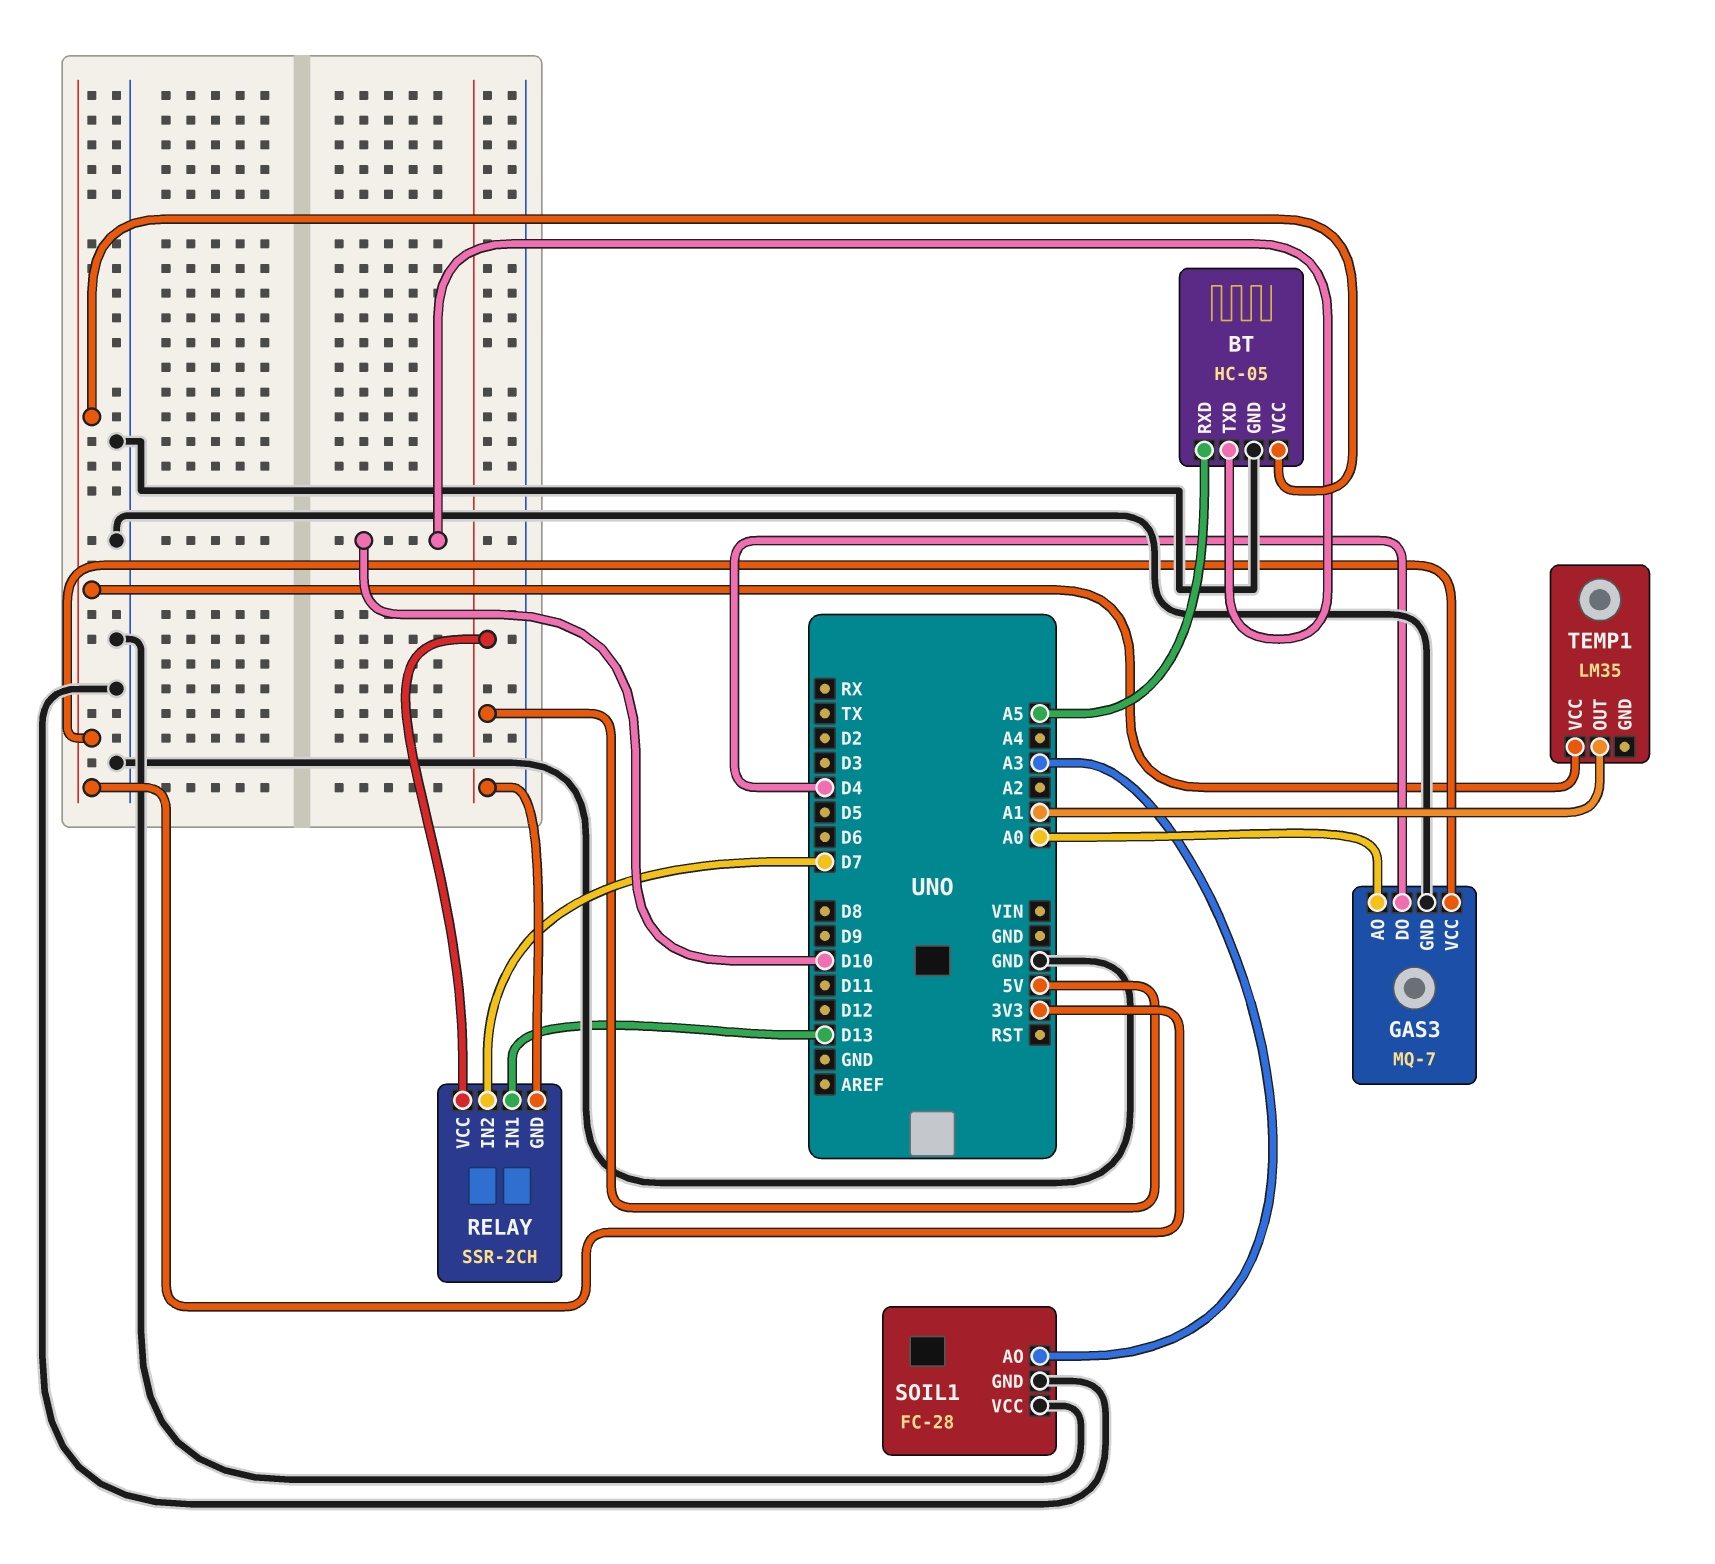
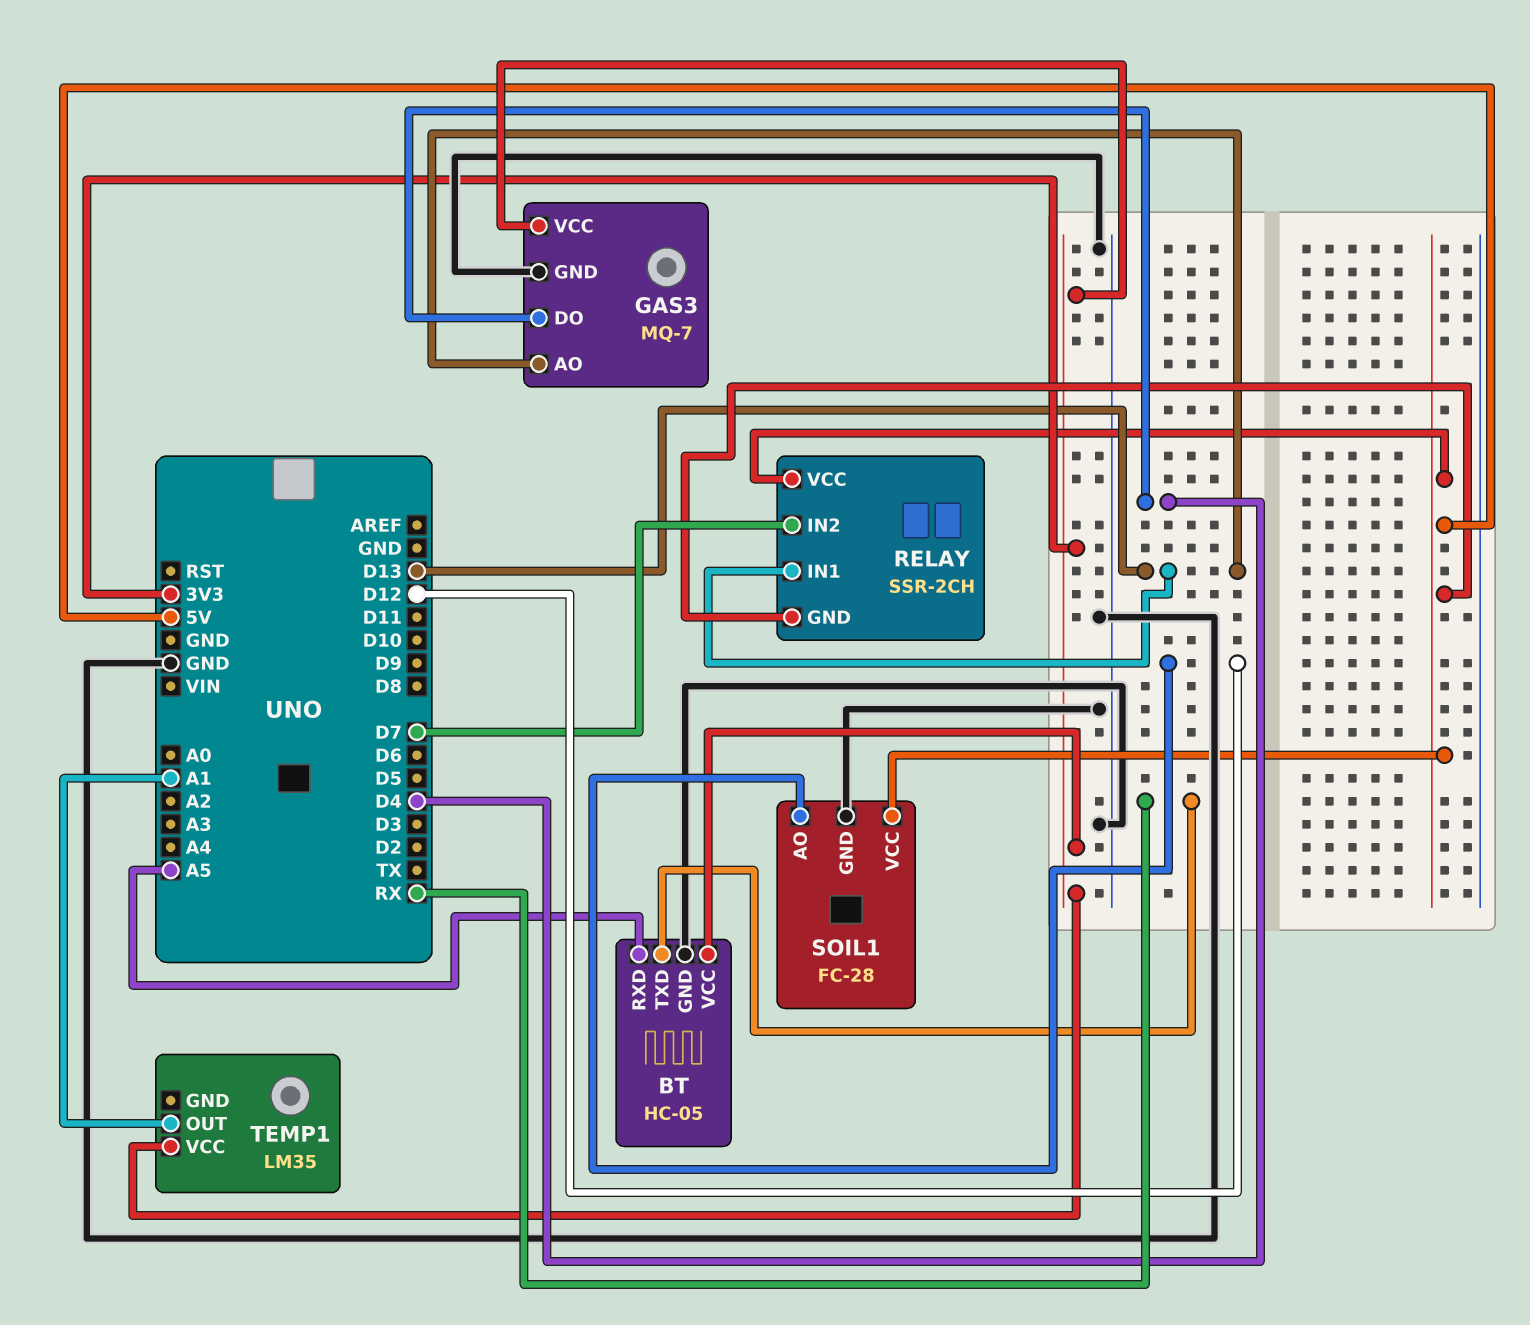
BT pin TXD: D10 -> RX
GAS3 pin AO: A0 -> D13
SOIL1 pin AO: A3 -> D12
SOIL1 pin VCC: GND -> 5V

